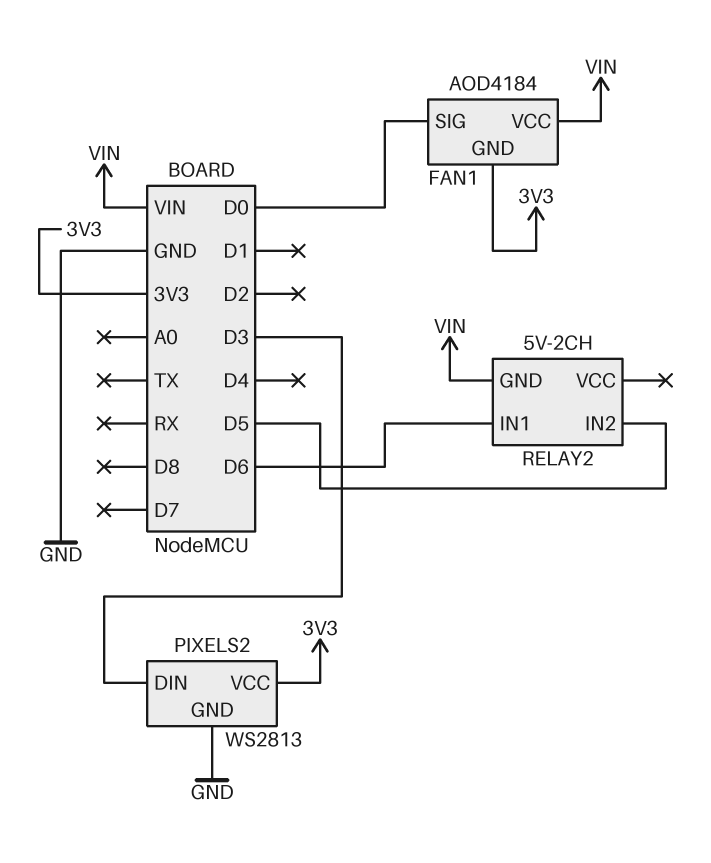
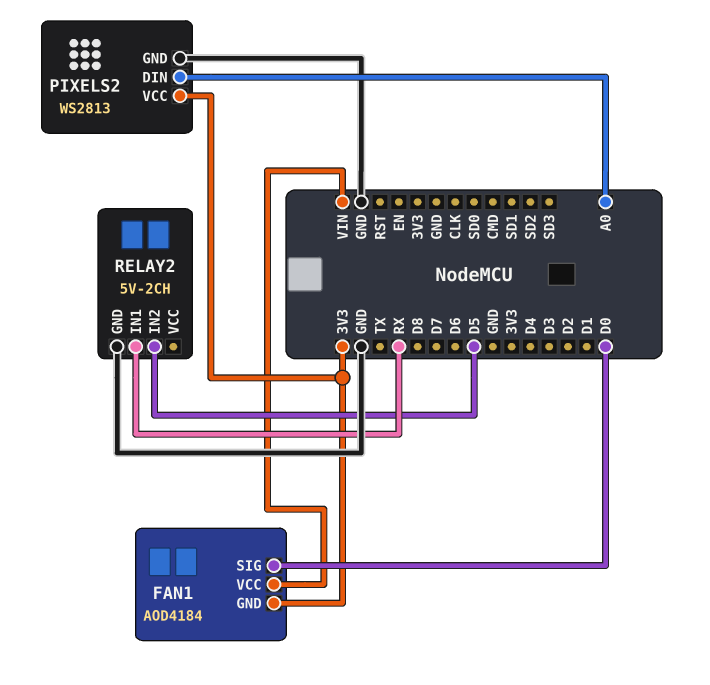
PIXELS2 pin DIN: D3 -> A0
RELAY2 pin GND: VIN -> GND
RELAY2 pin IN1: D6 -> RX

